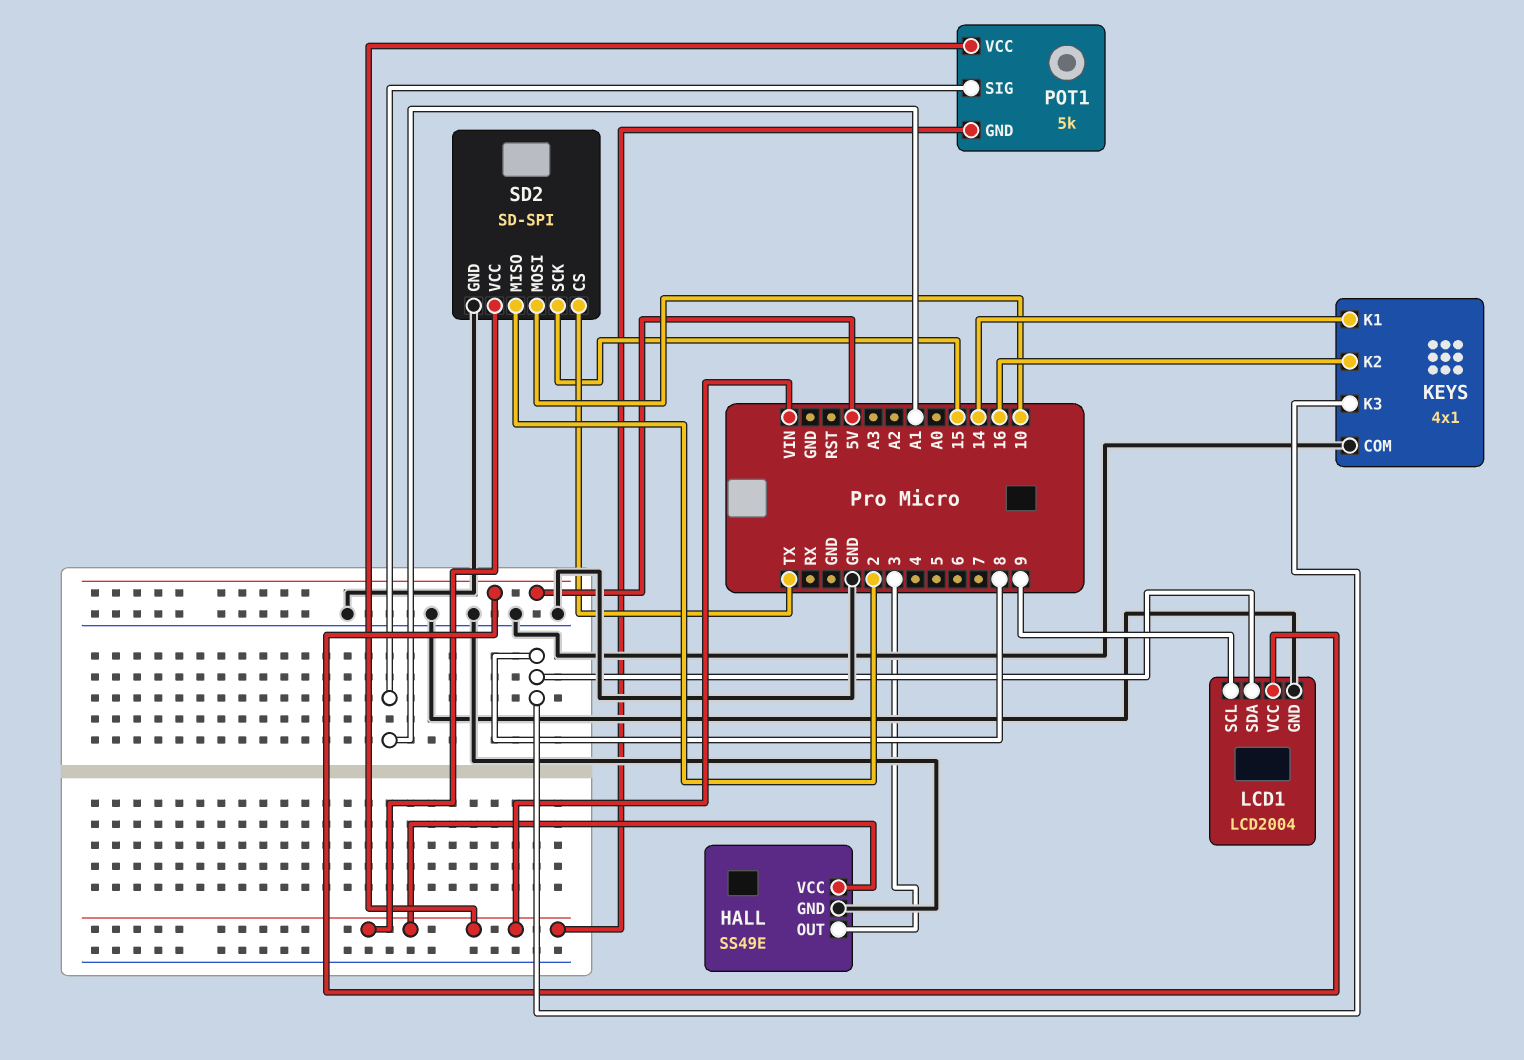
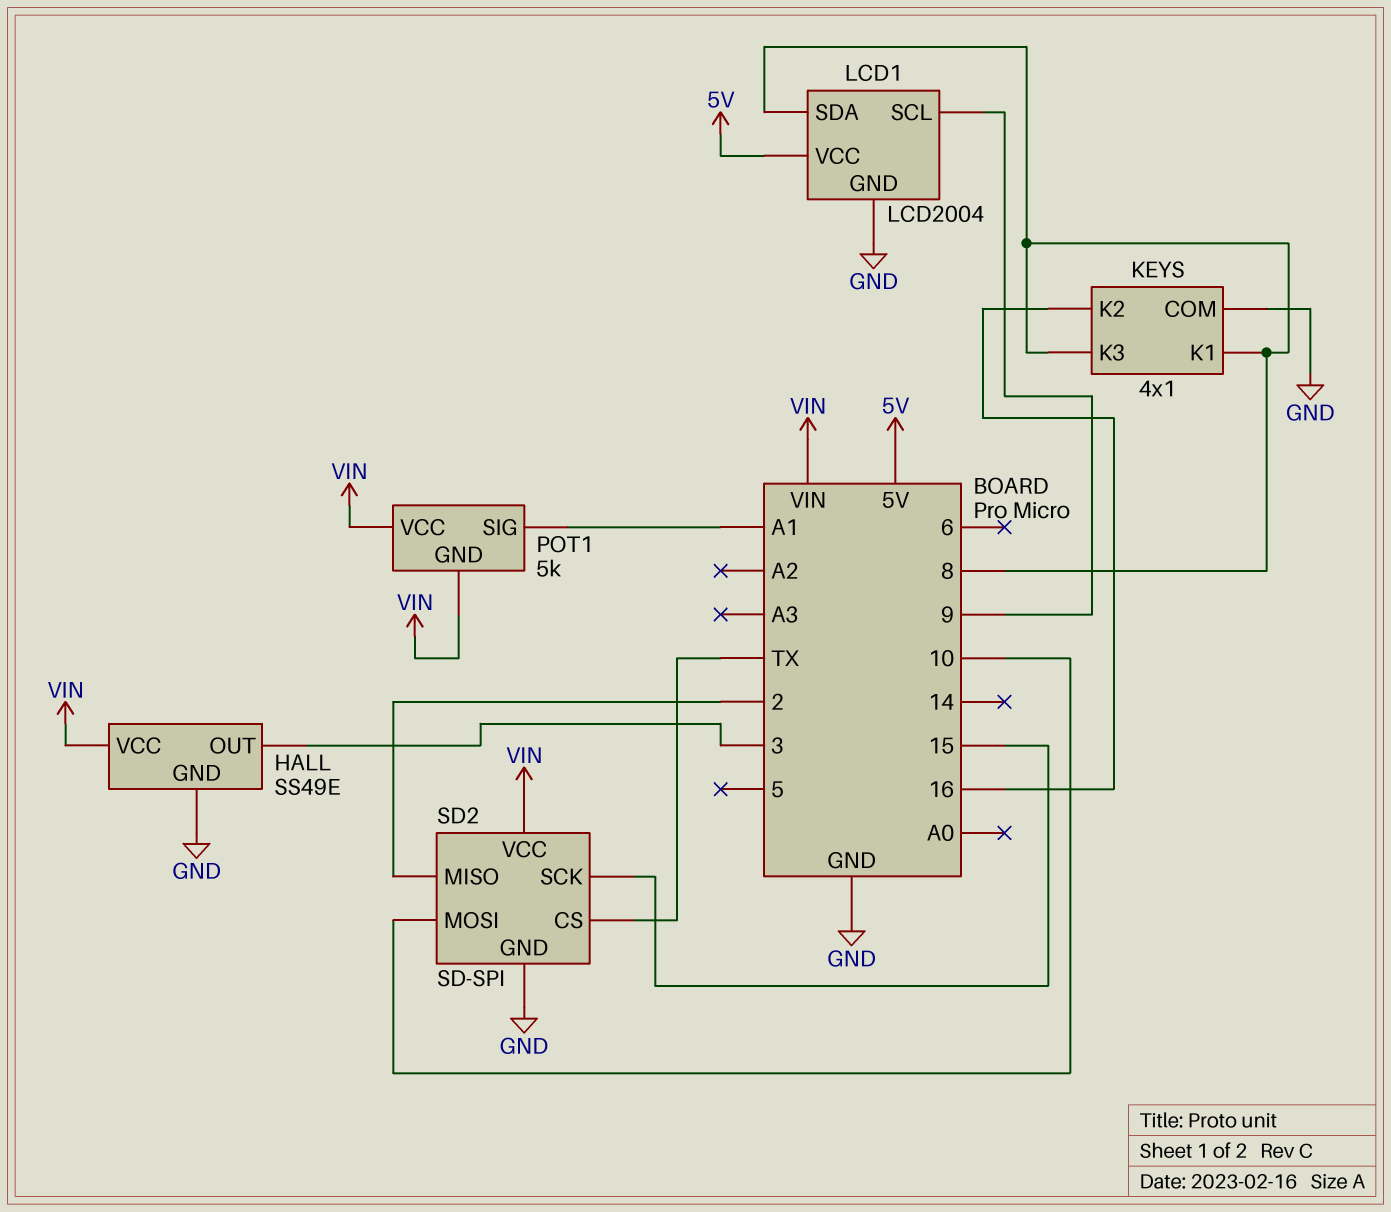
KEYS pin K1: 14 -> 8

